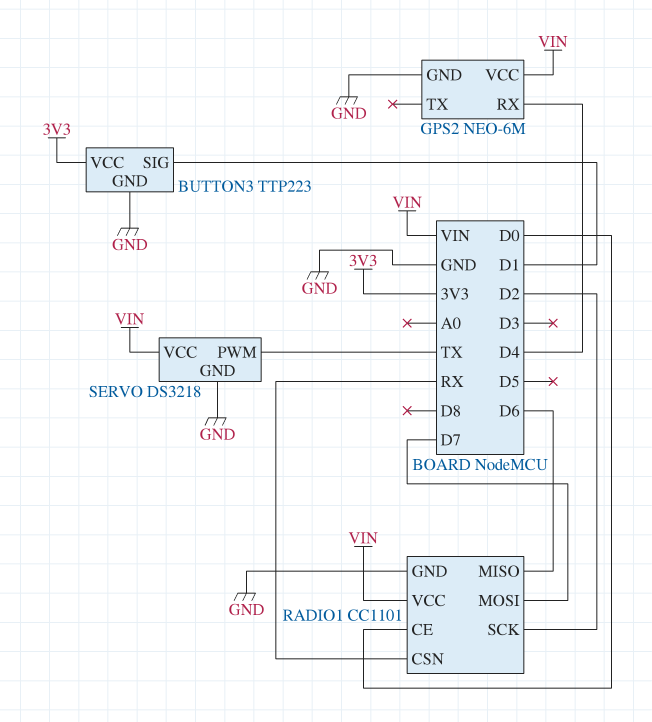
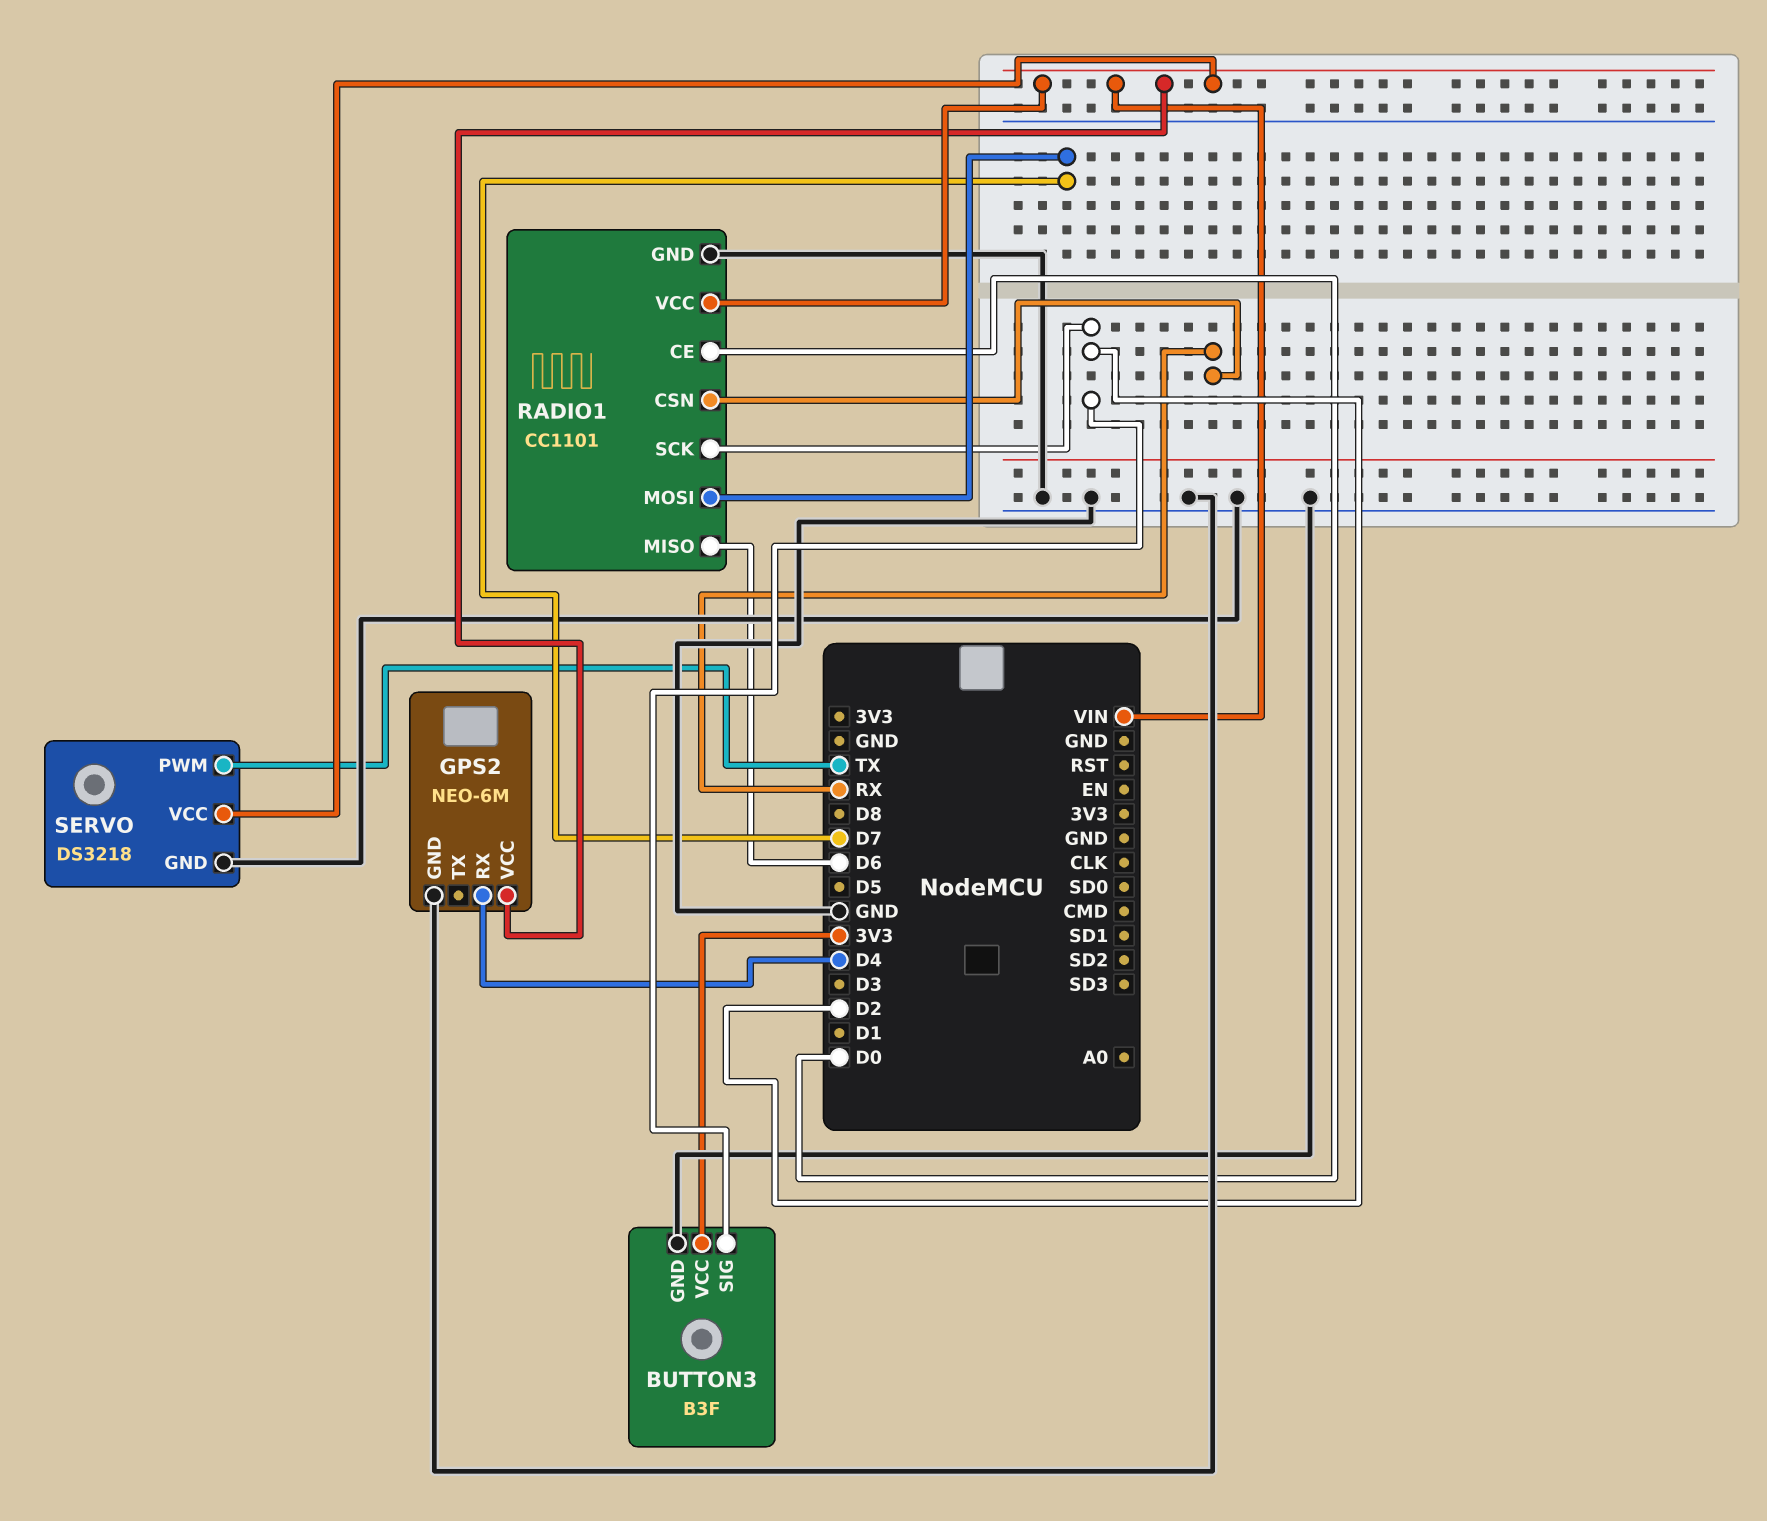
BUTTON3: TTP223 -> B3F
BUTTON3 pin SIG: D1 -> D2

